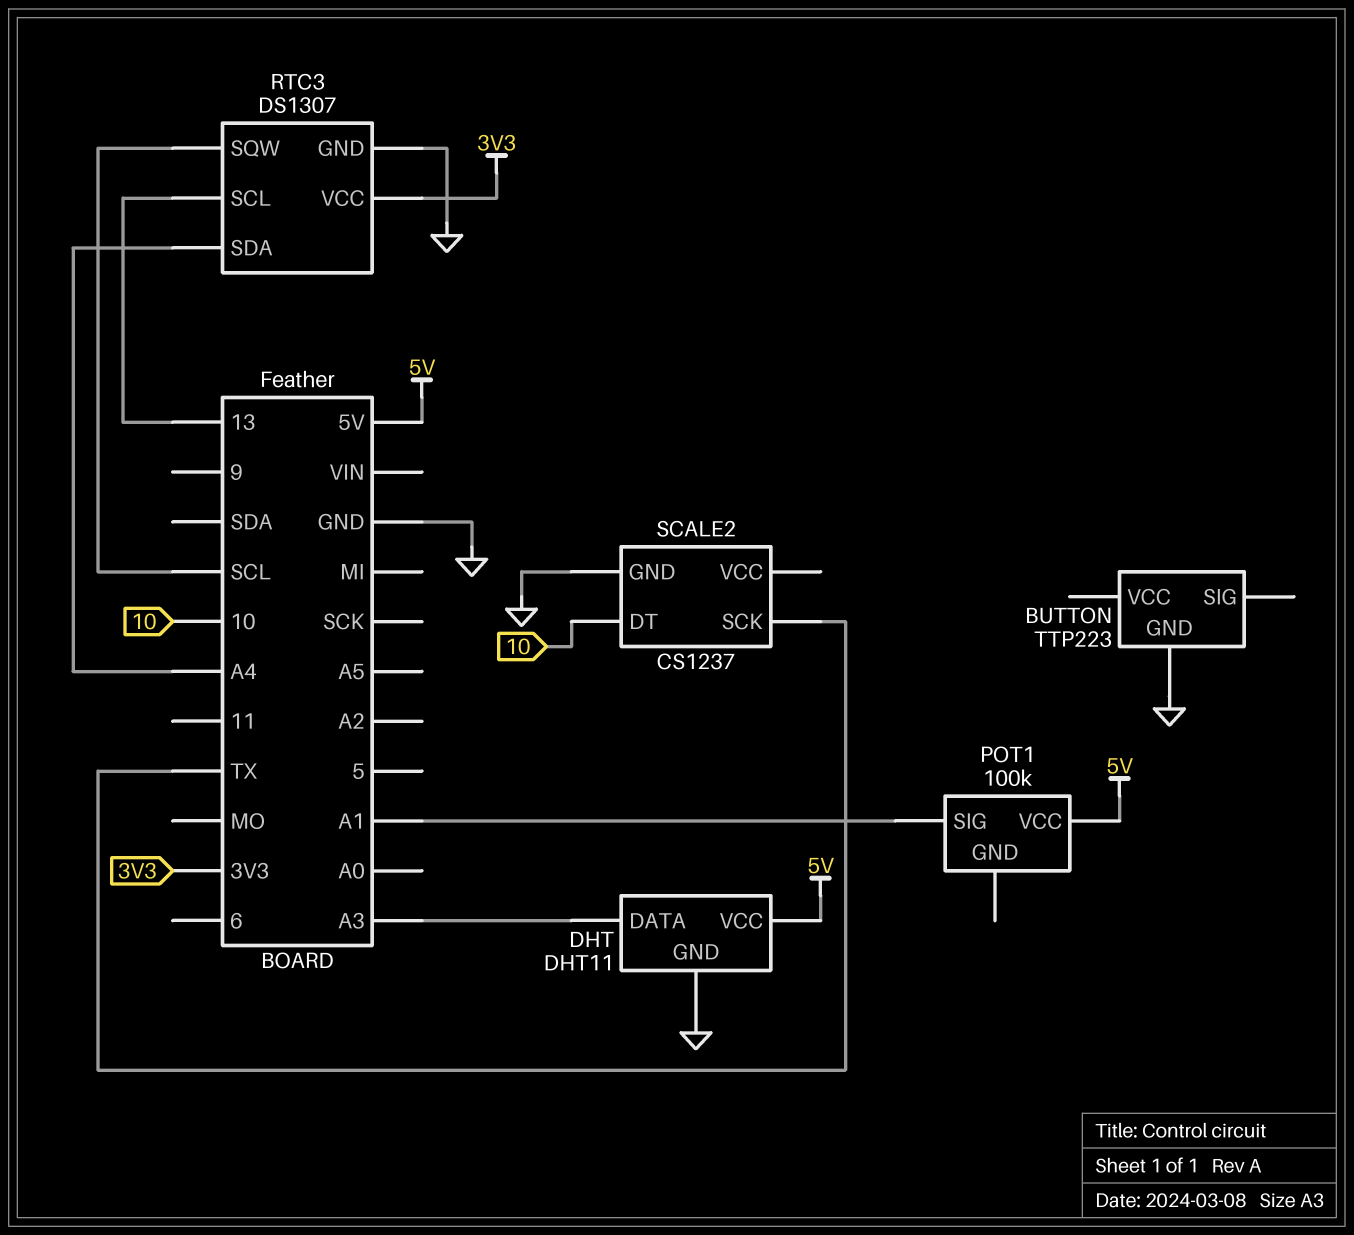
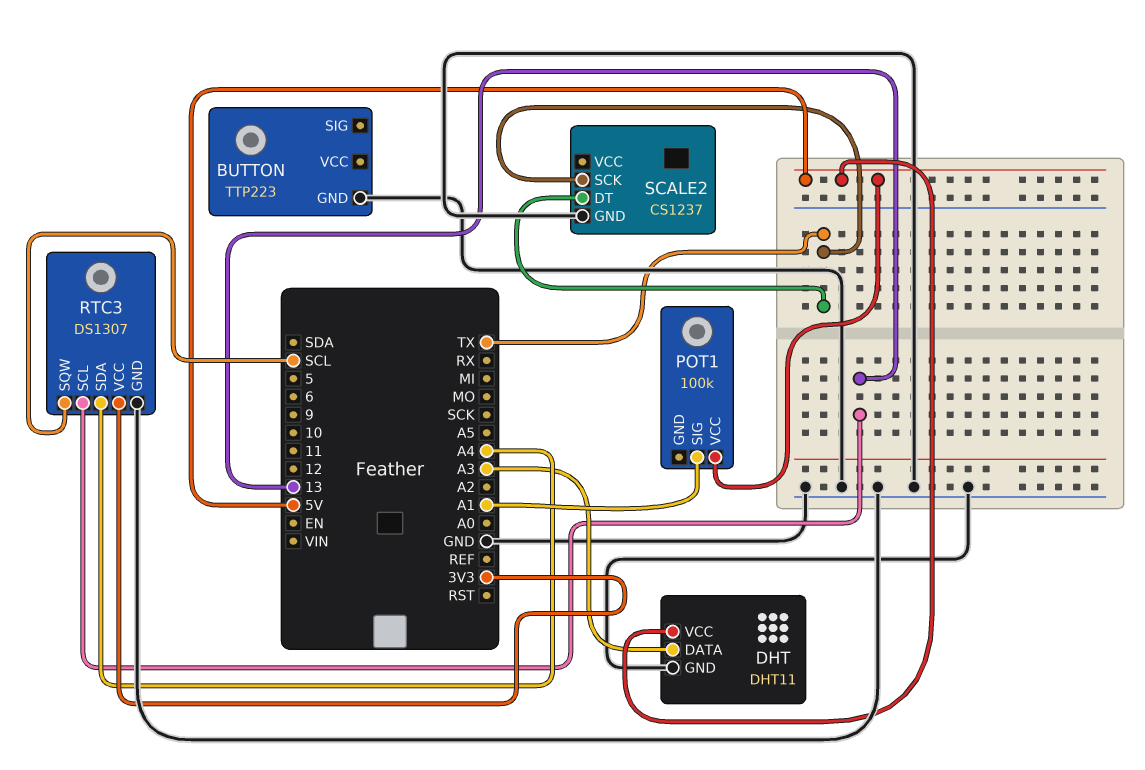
SCALE2 pin DT: 10 -> TX

